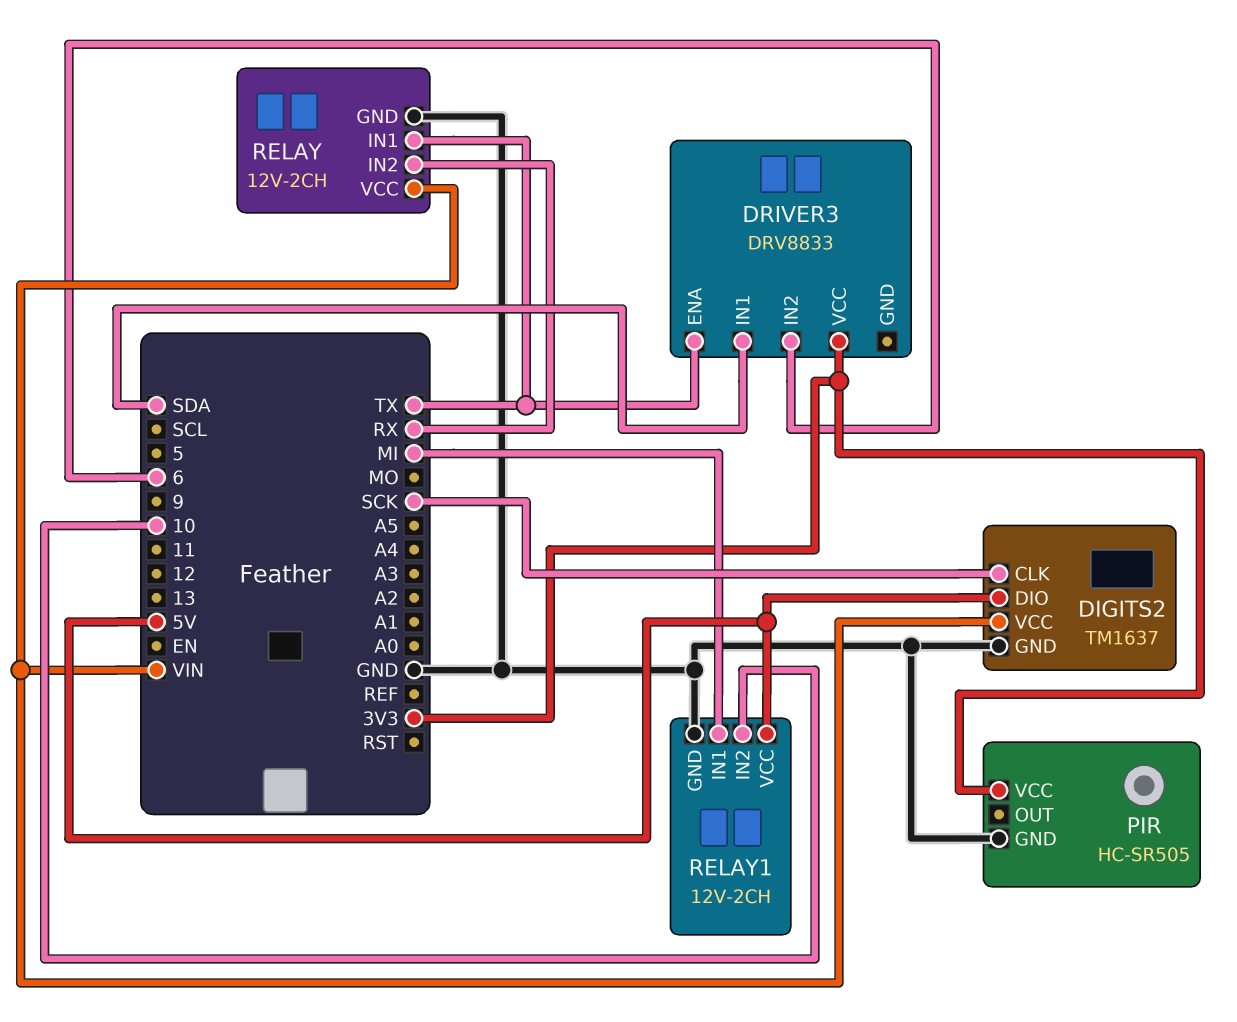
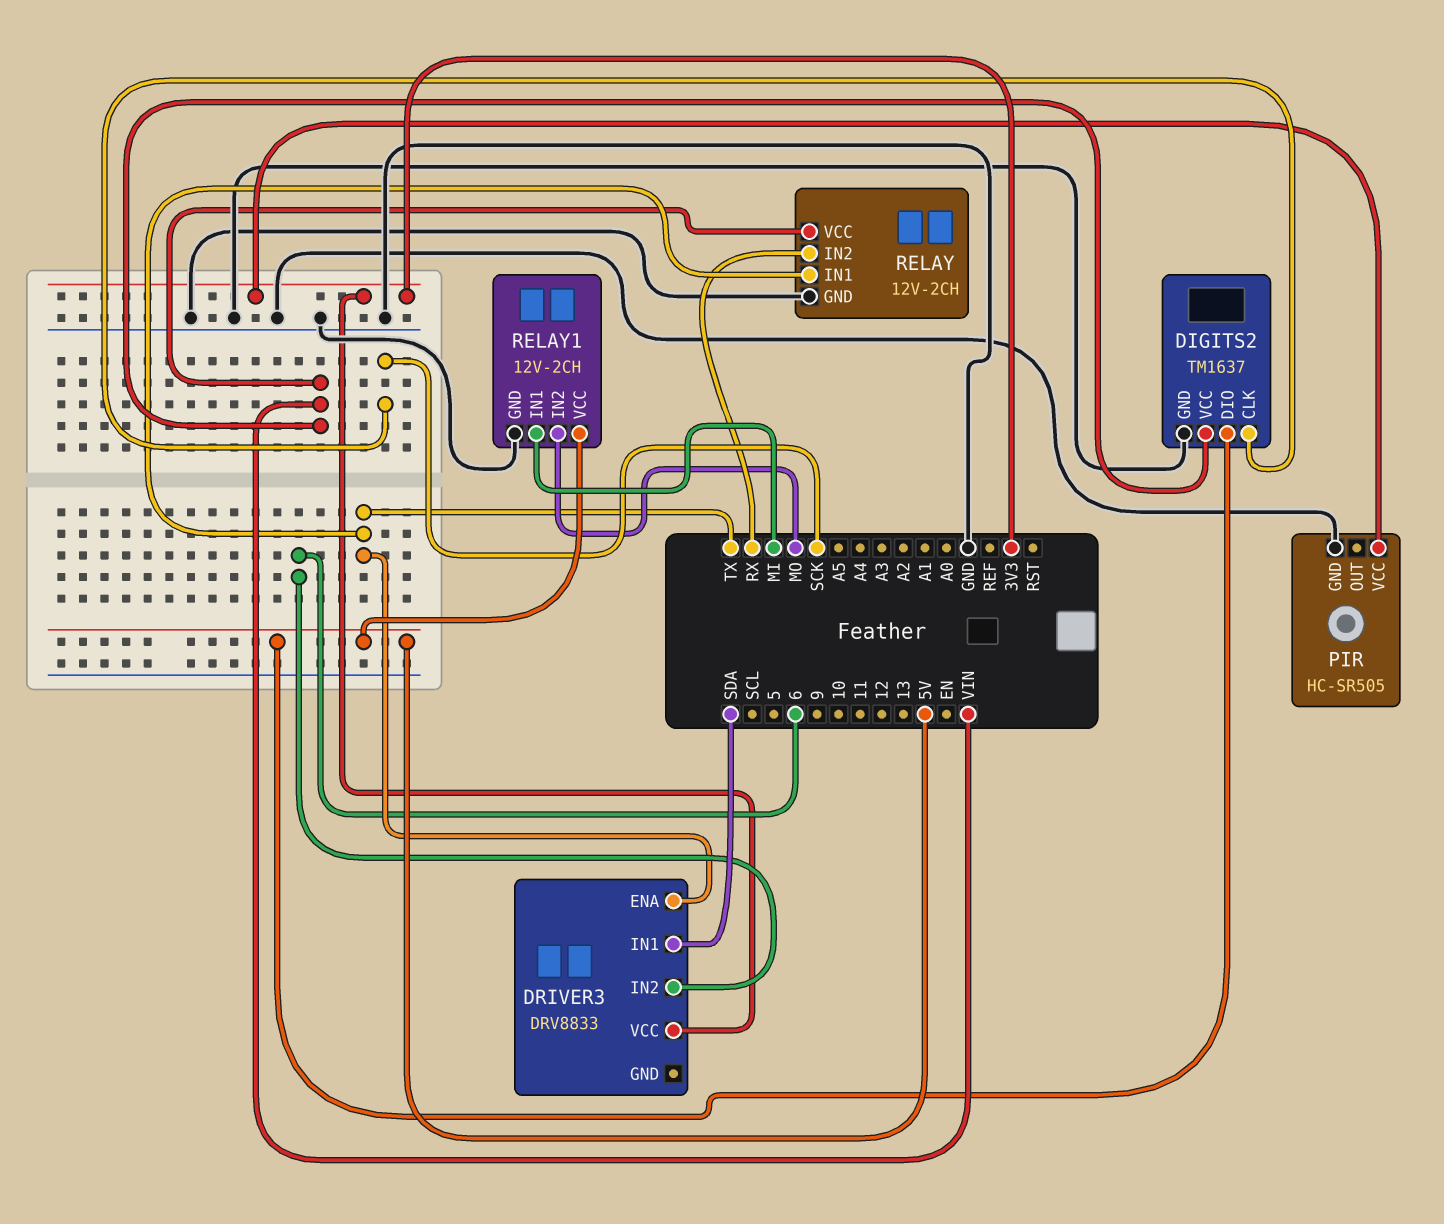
RELAY1 pin IN2: 10 -> MO

